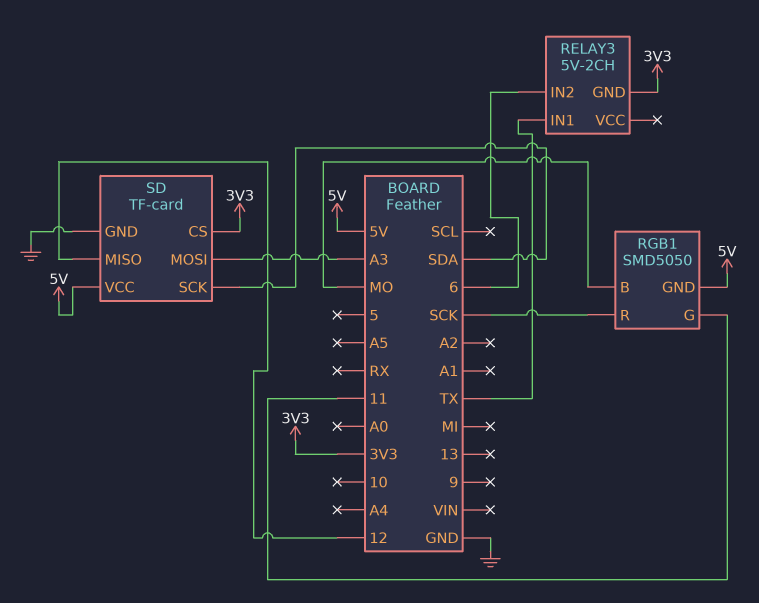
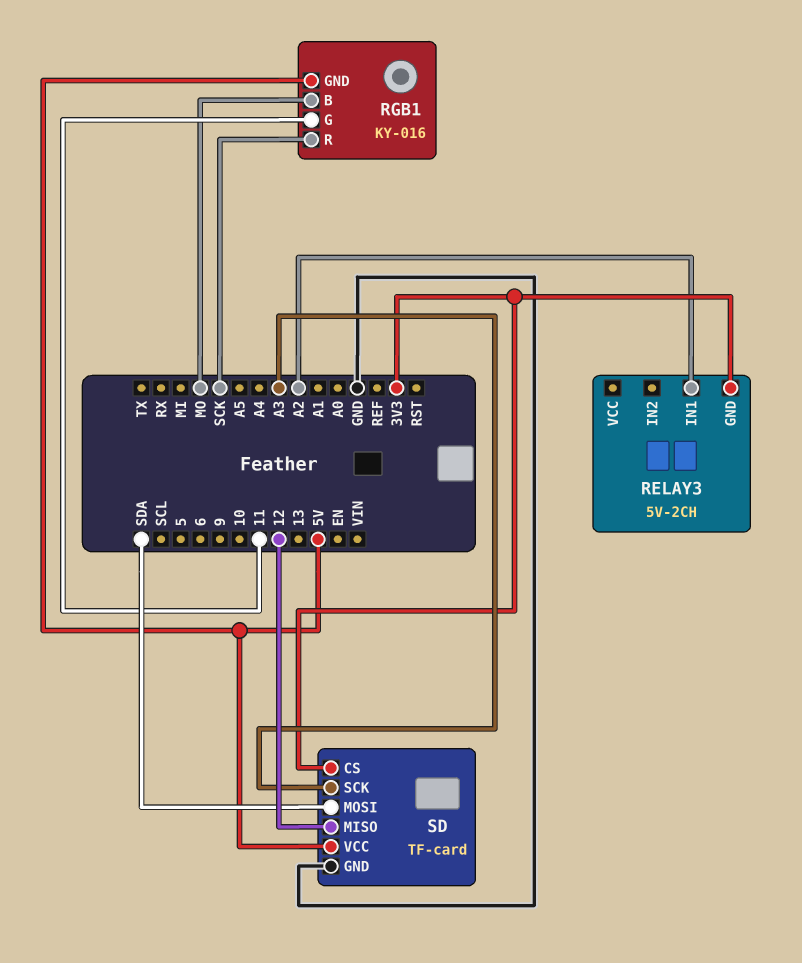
RELAY3 pin IN1: TX -> A2
RELAY3 pin IN2: 6 -> none
RGB1: SMD5050 -> KY-016
SD pin MOSI: A3 -> SDA
SD pin SCK: SDA -> A3

